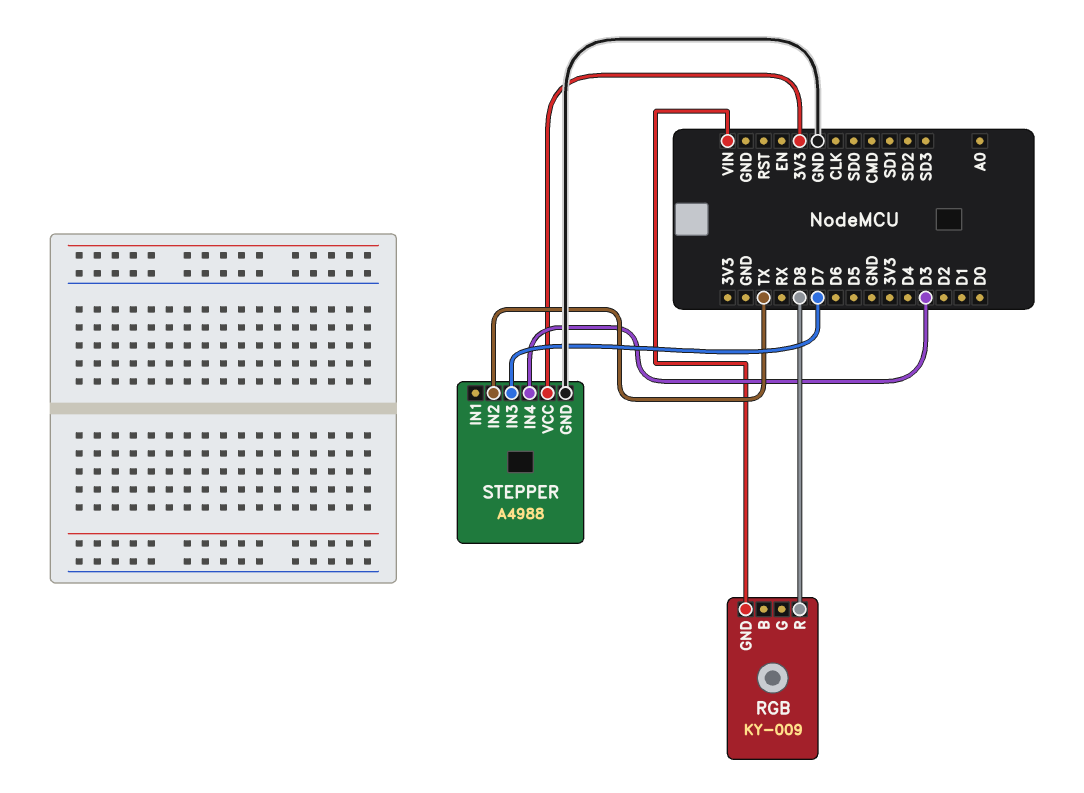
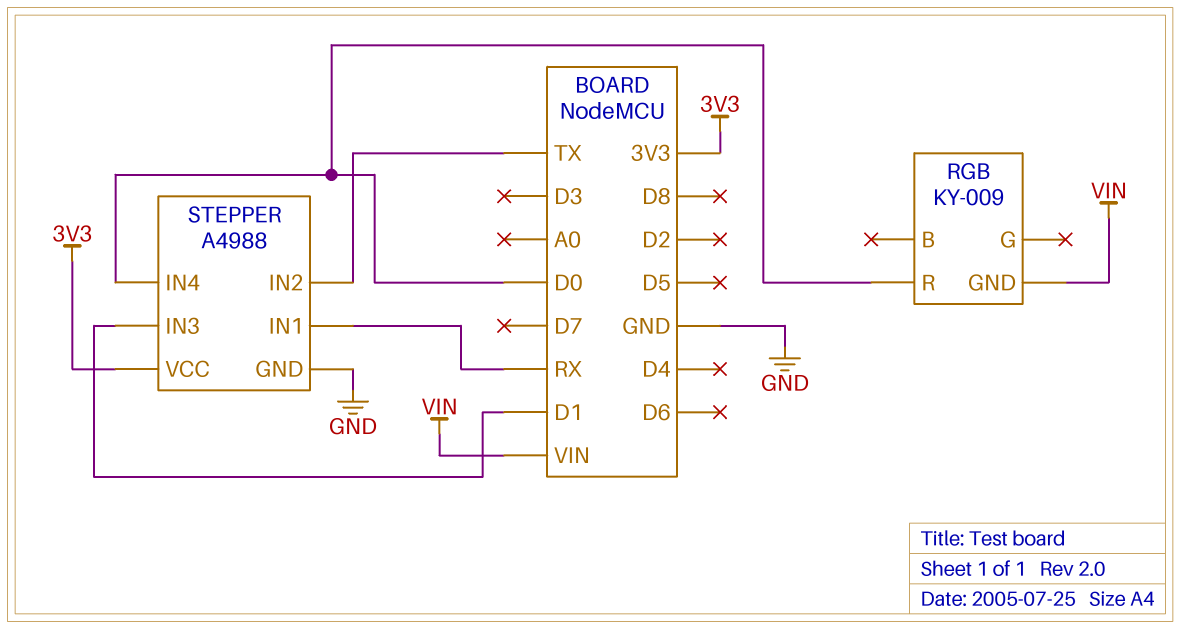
RGB pin R: D8 -> D0
STEPPER pin IN1: none -> RX
STEPPER pin IN3: D7 -> D1
STEPPER pin IN4: D3 -> D0

